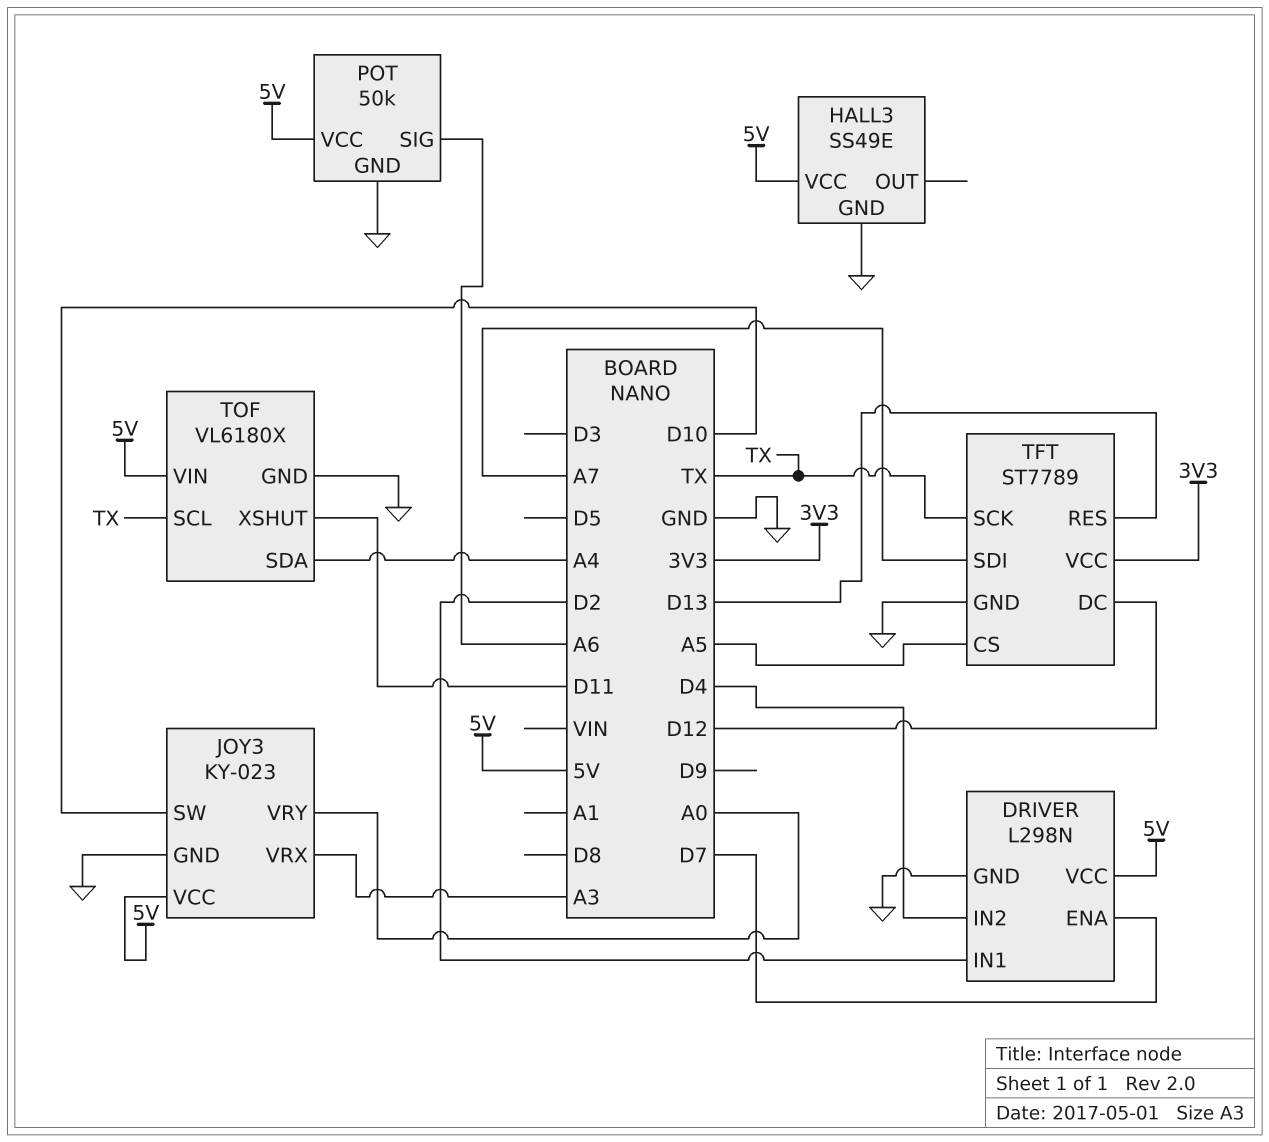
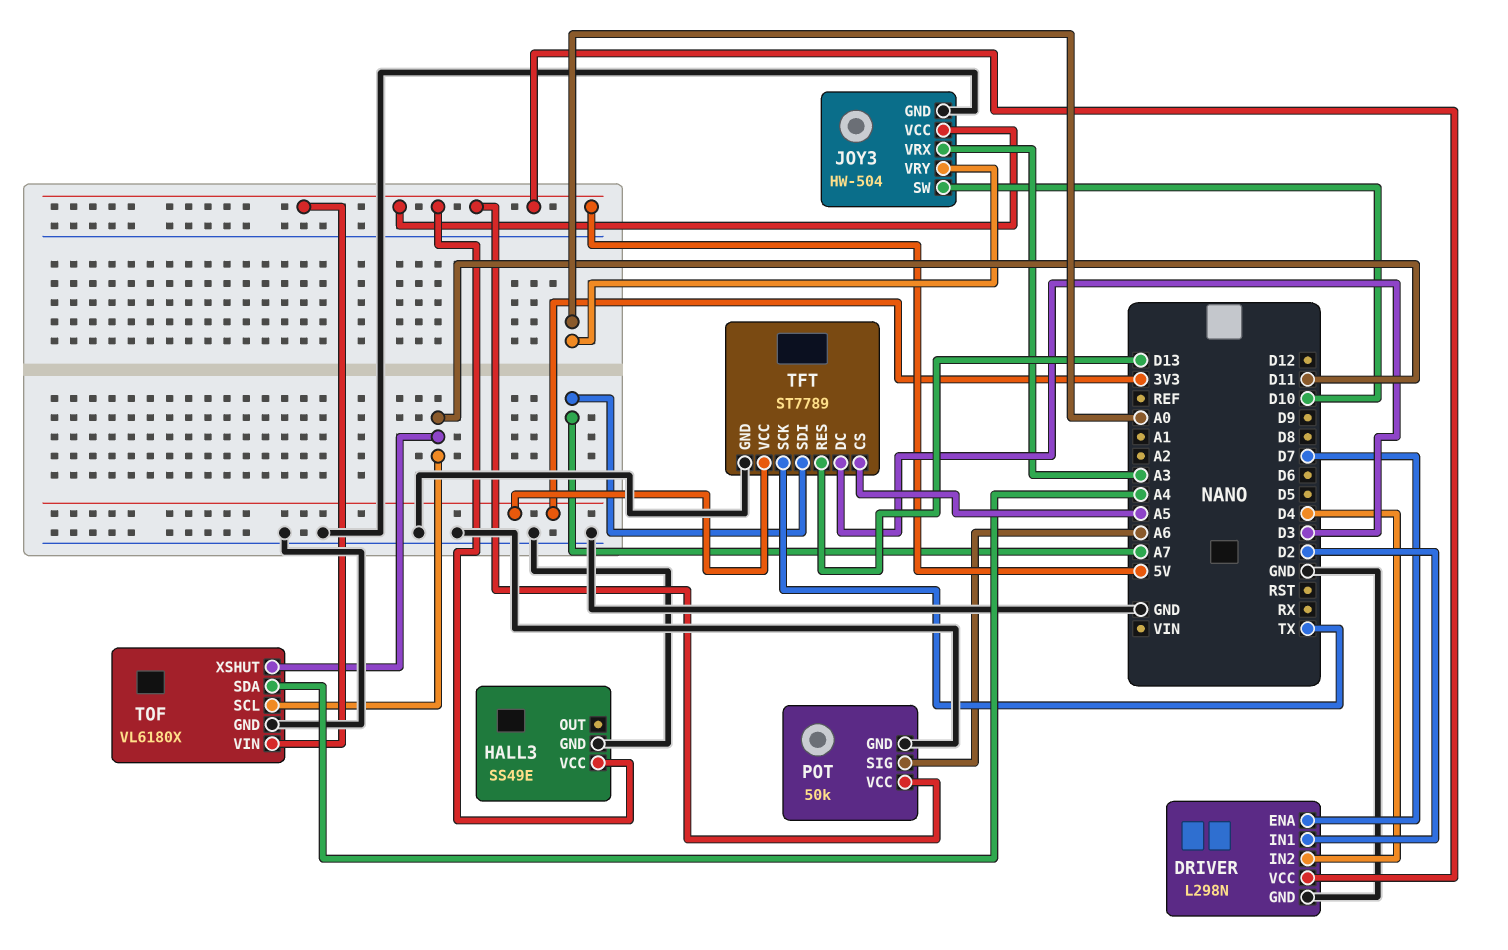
JOY3: KY-023 -> HW-504
TFT pin DC: D12 -> D3
TOF pin SCL: TX -> D11

